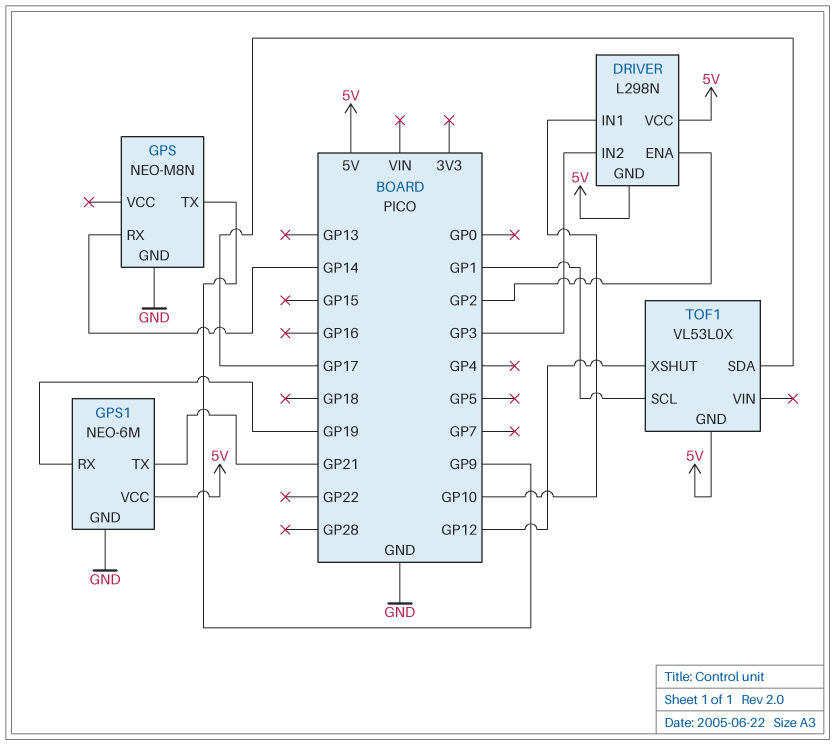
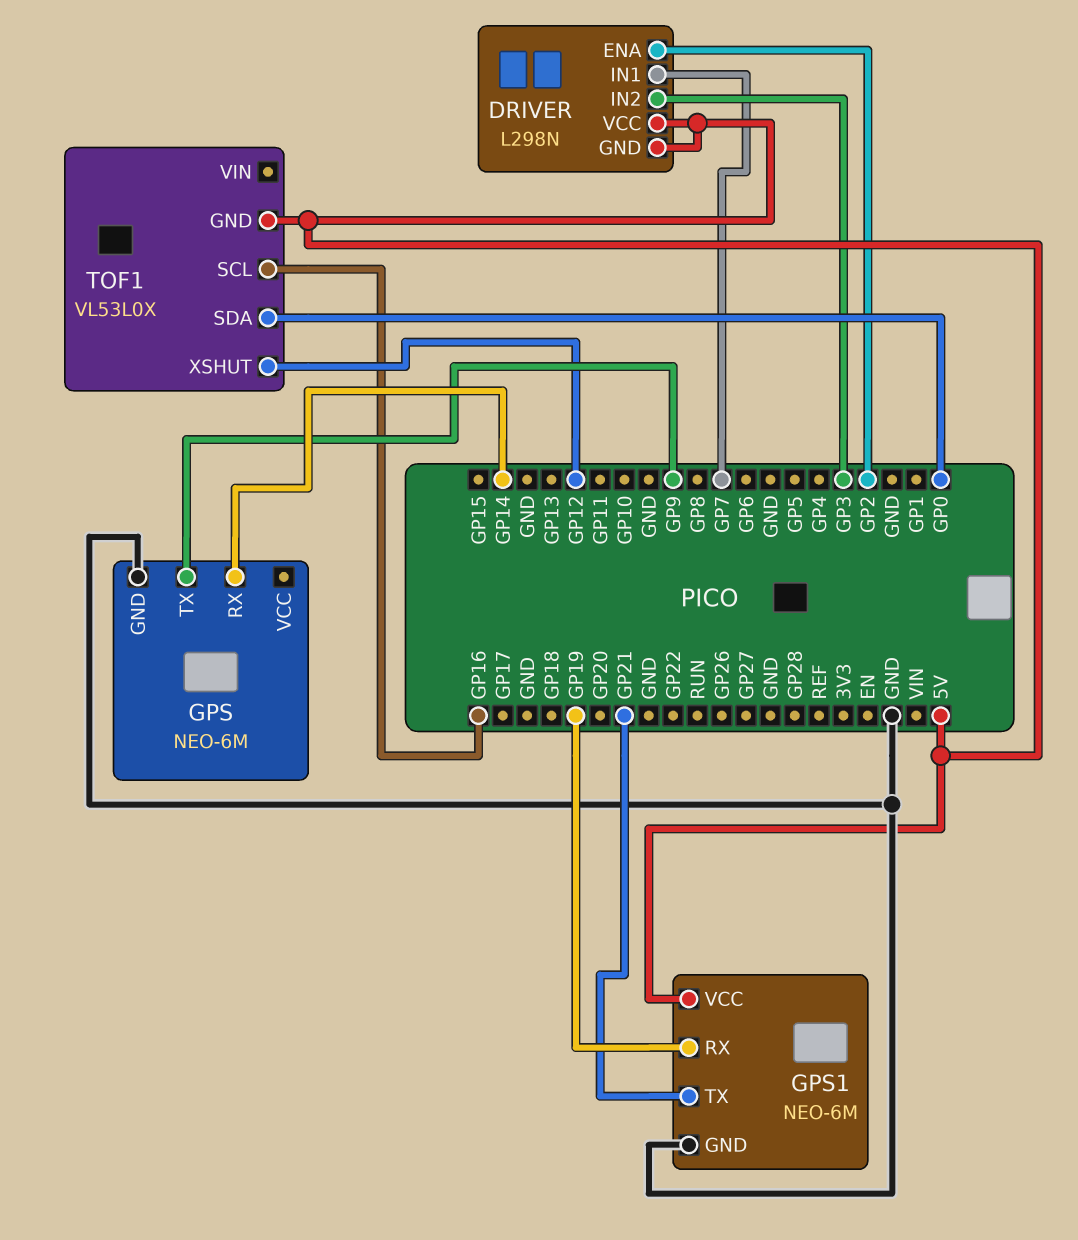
DRIVER pin IN1: GP10 -> GP7
GPS: NEO-M8N -> NEO-6M
TOF1 pin SCL: GP1 -> GP16
TOF1 pin SDA: GP17 -> GP0

